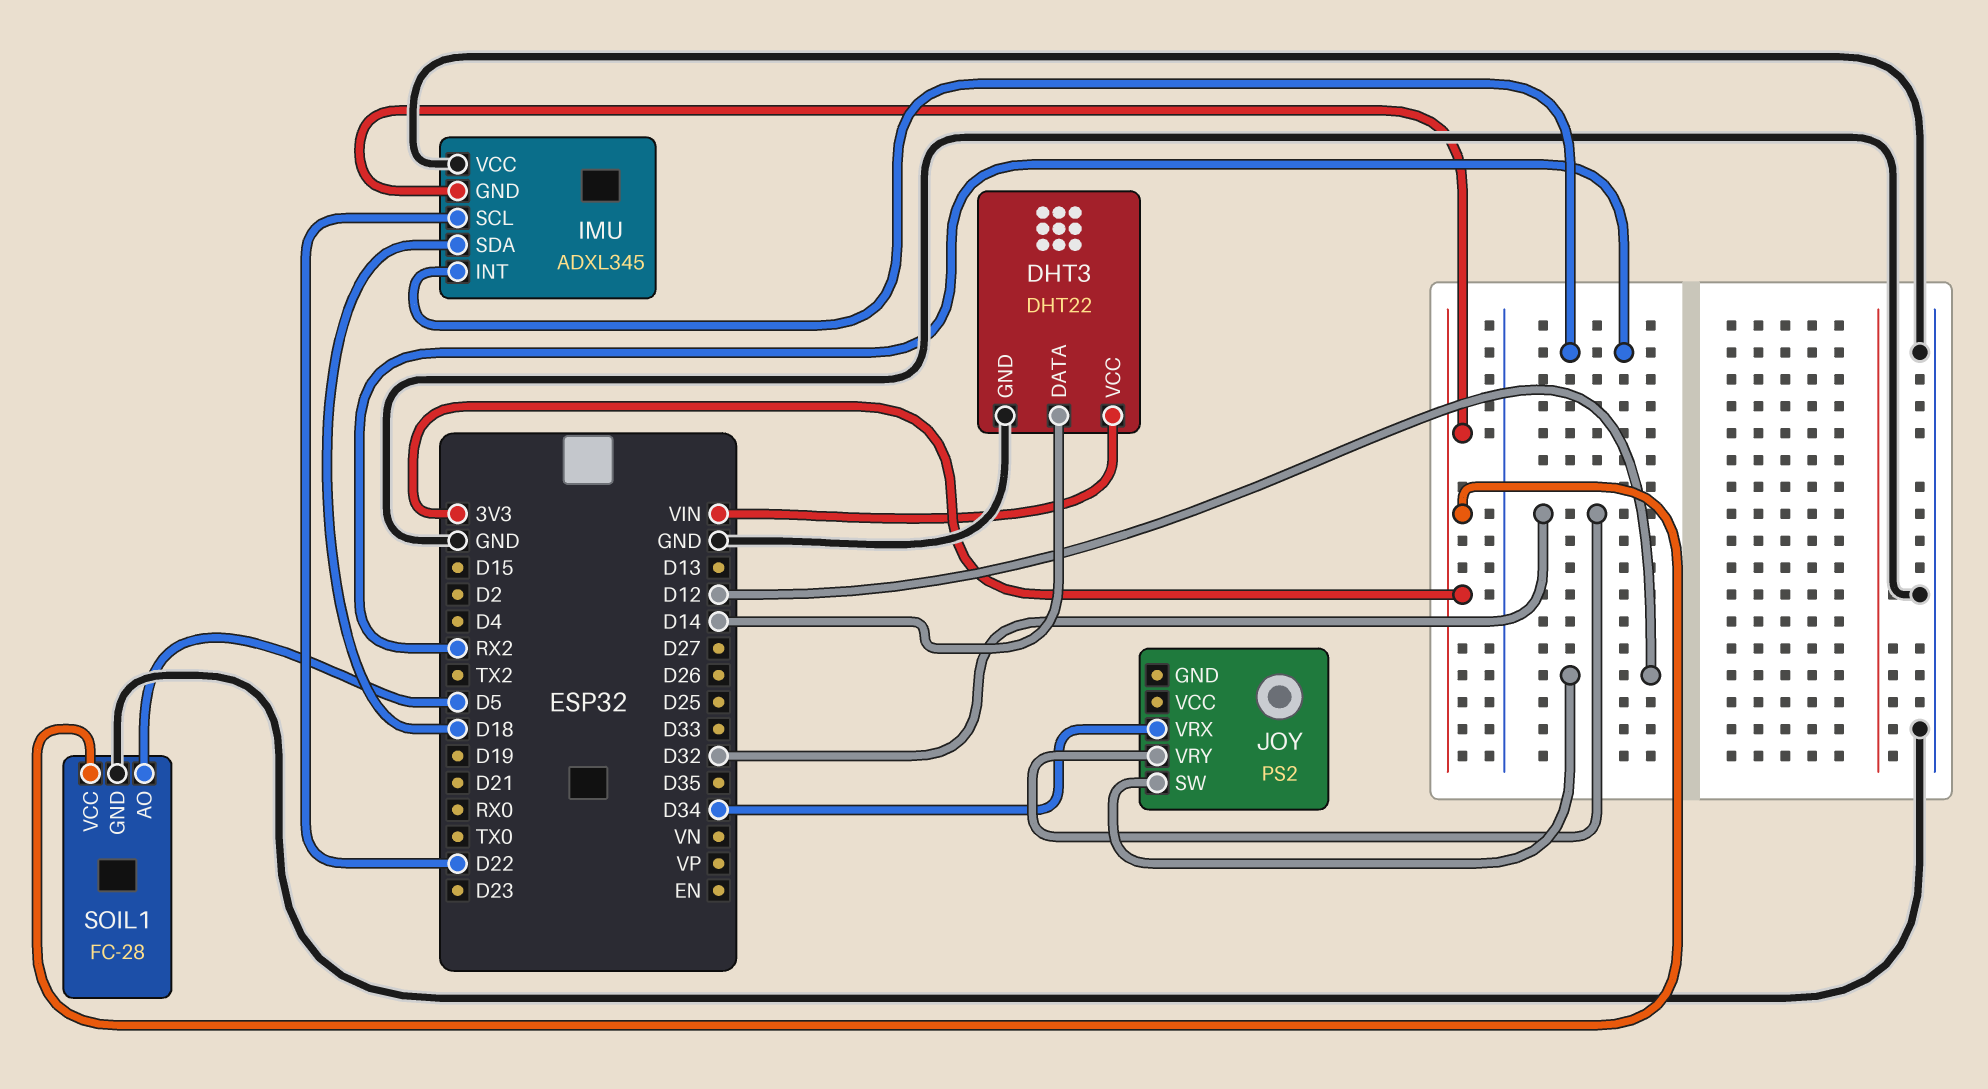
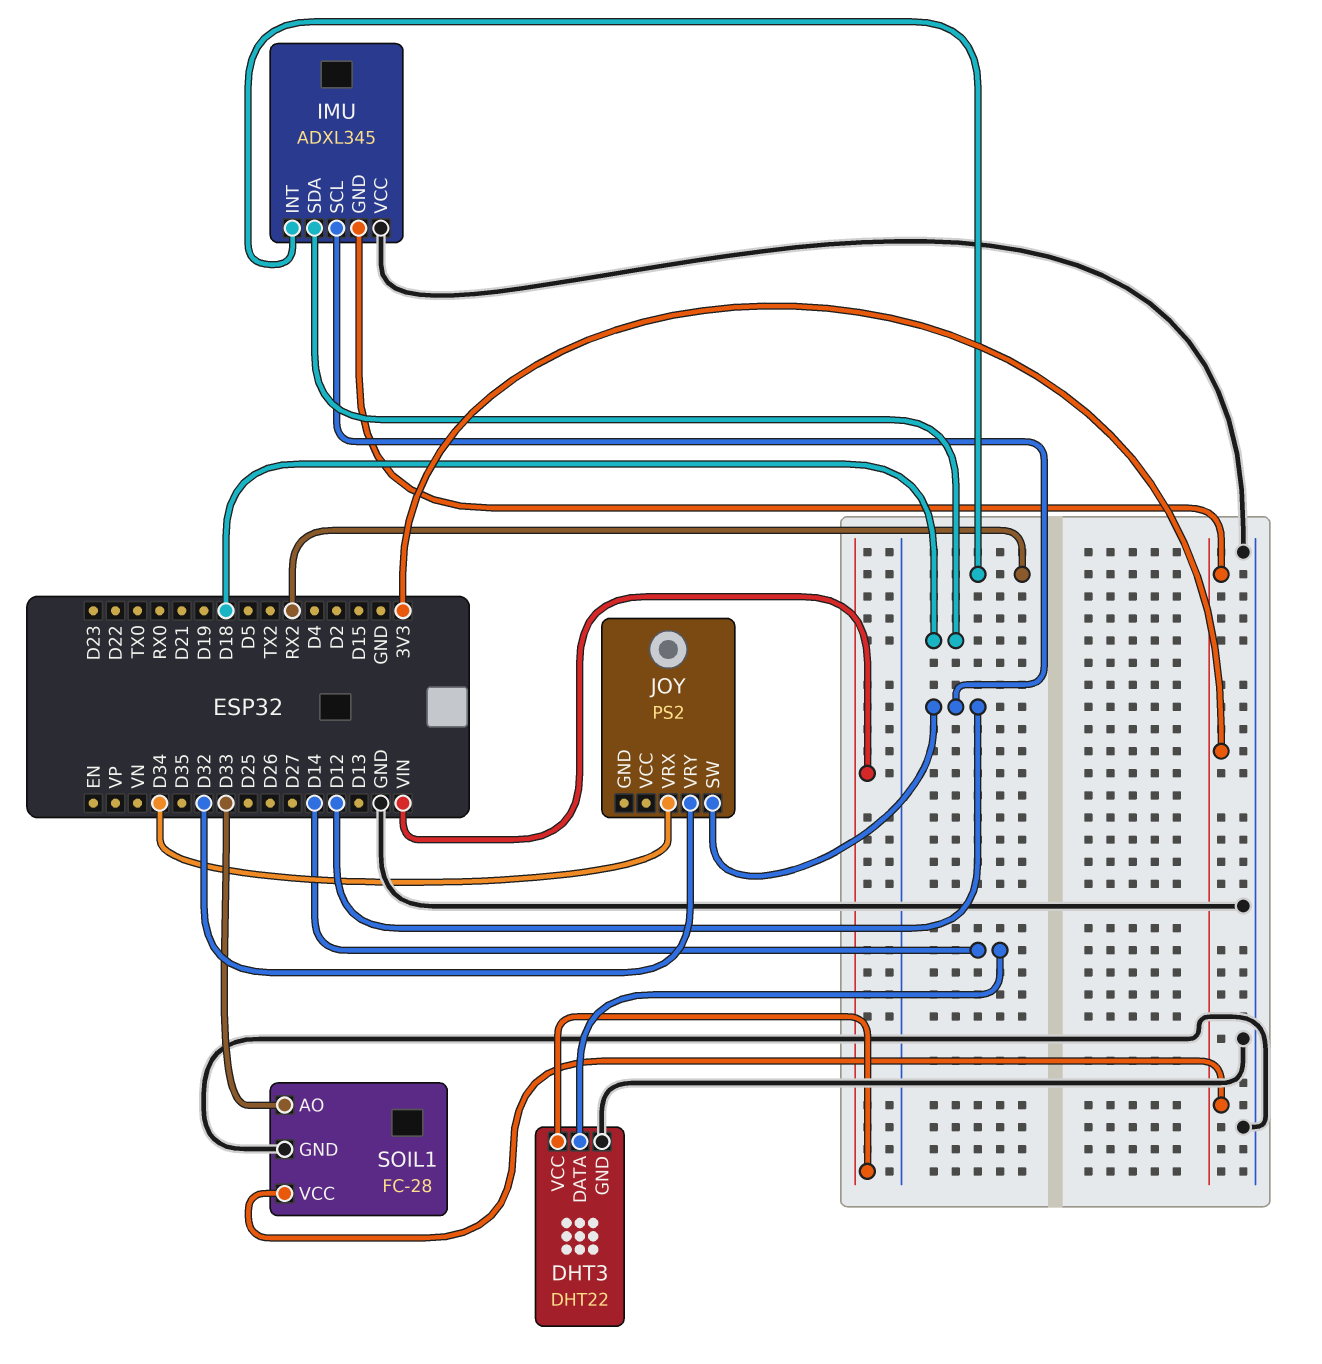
IMU pin SCL: D22 -> D12
SOIL1 pin AO: D5 -> D33

